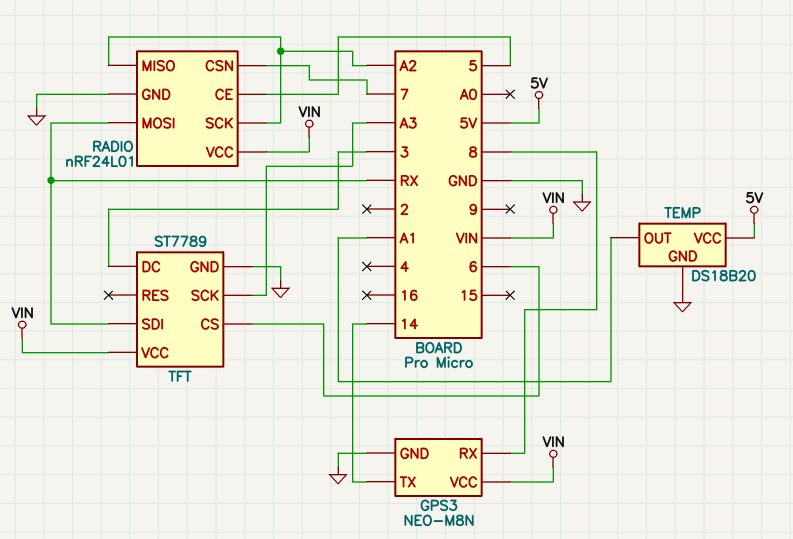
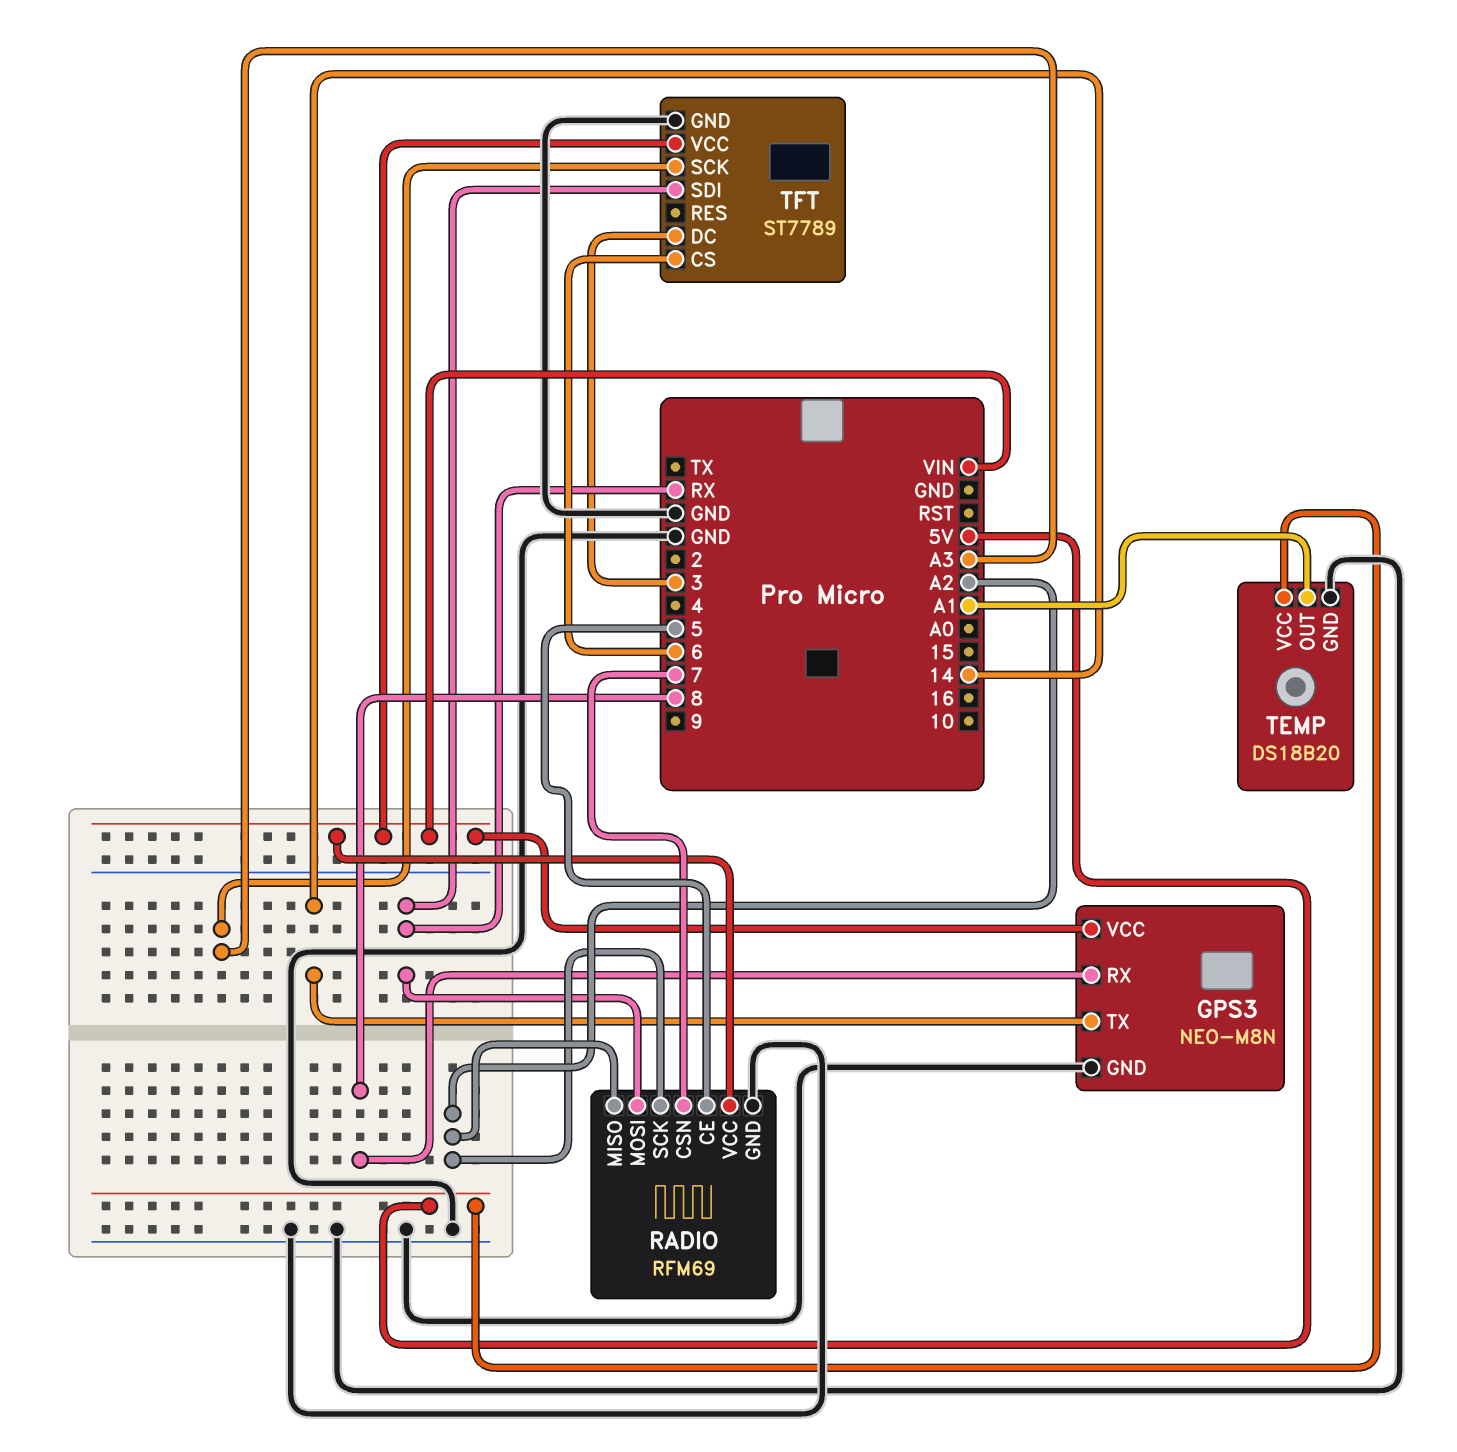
RADIO: nRF24L01 -> RFM69

